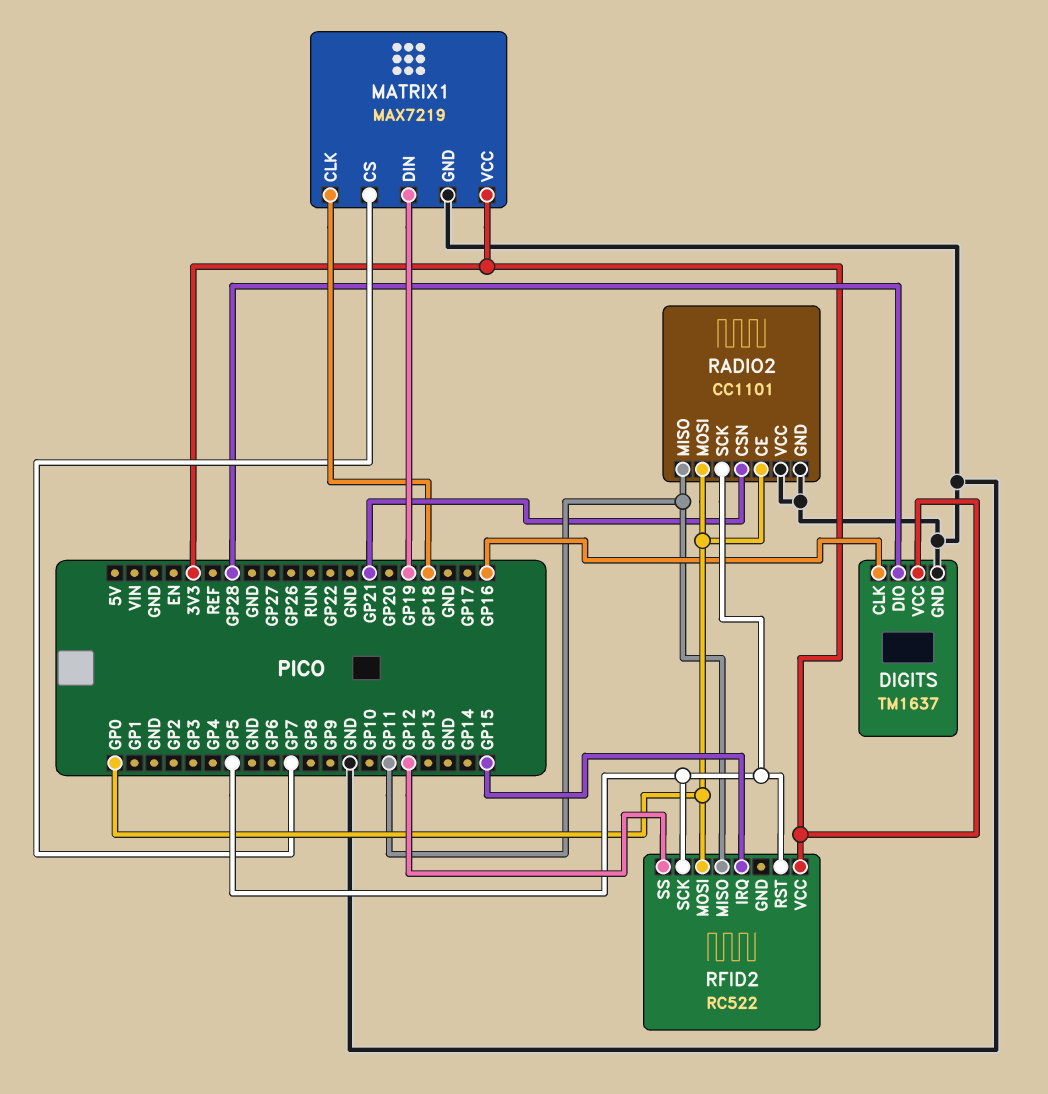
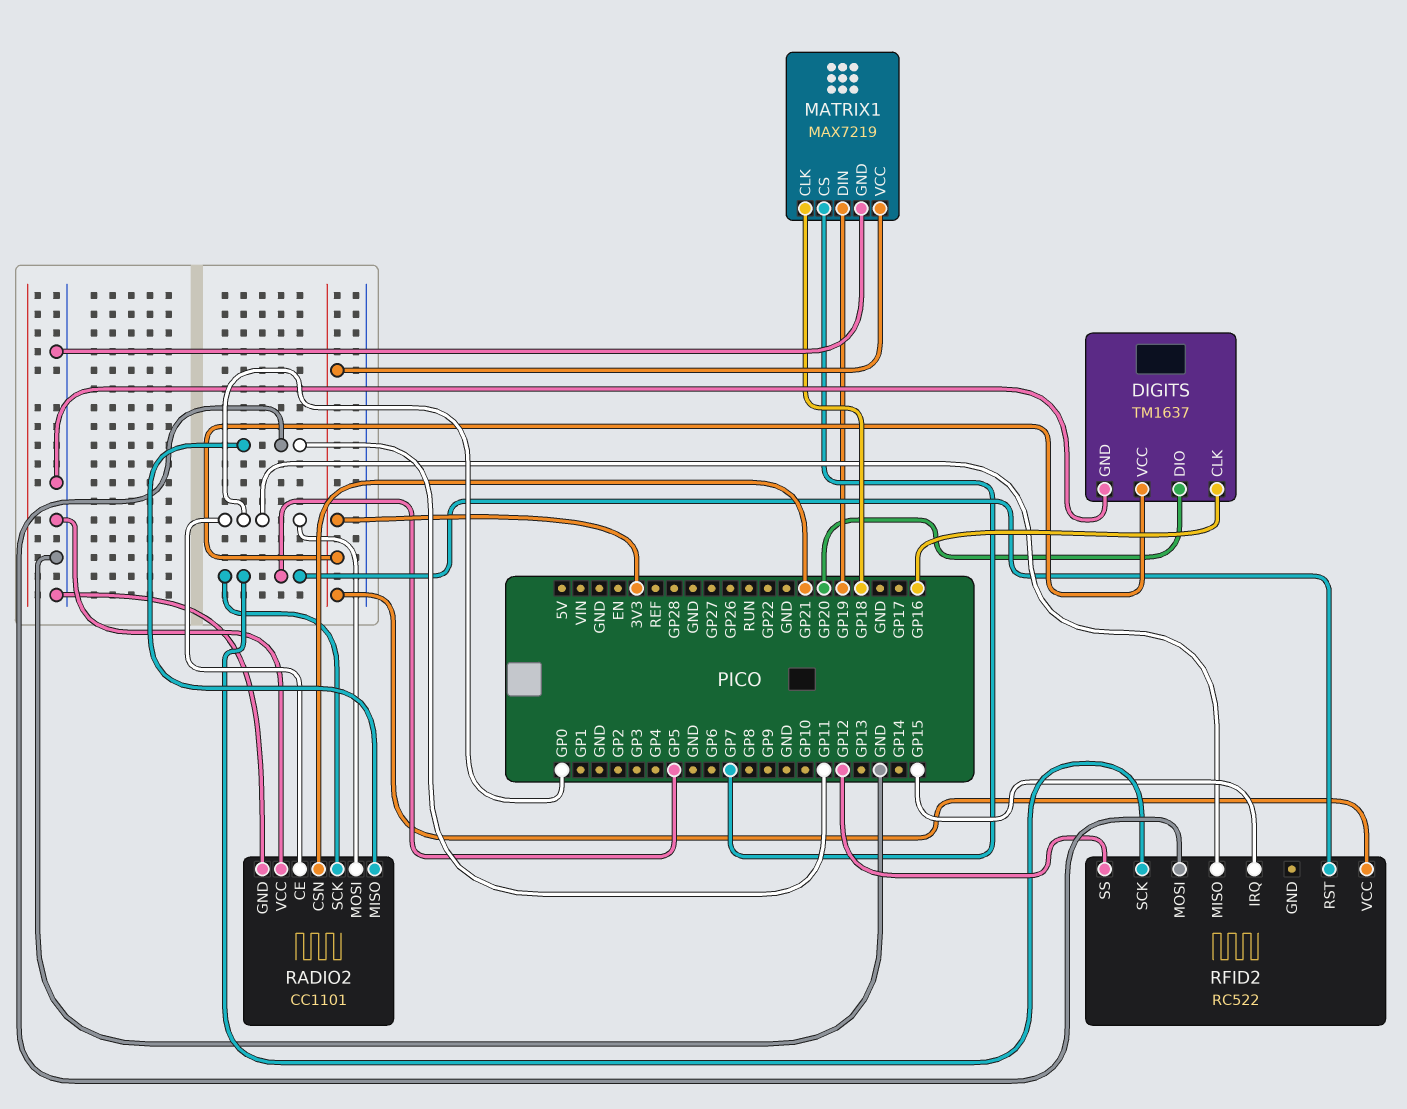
DIGITS pin DIO: GP28 -> GP20
RFID2 pin MISO: GP11 -> GP0
RFID2 pin MOSI: GP0 -> GP11

